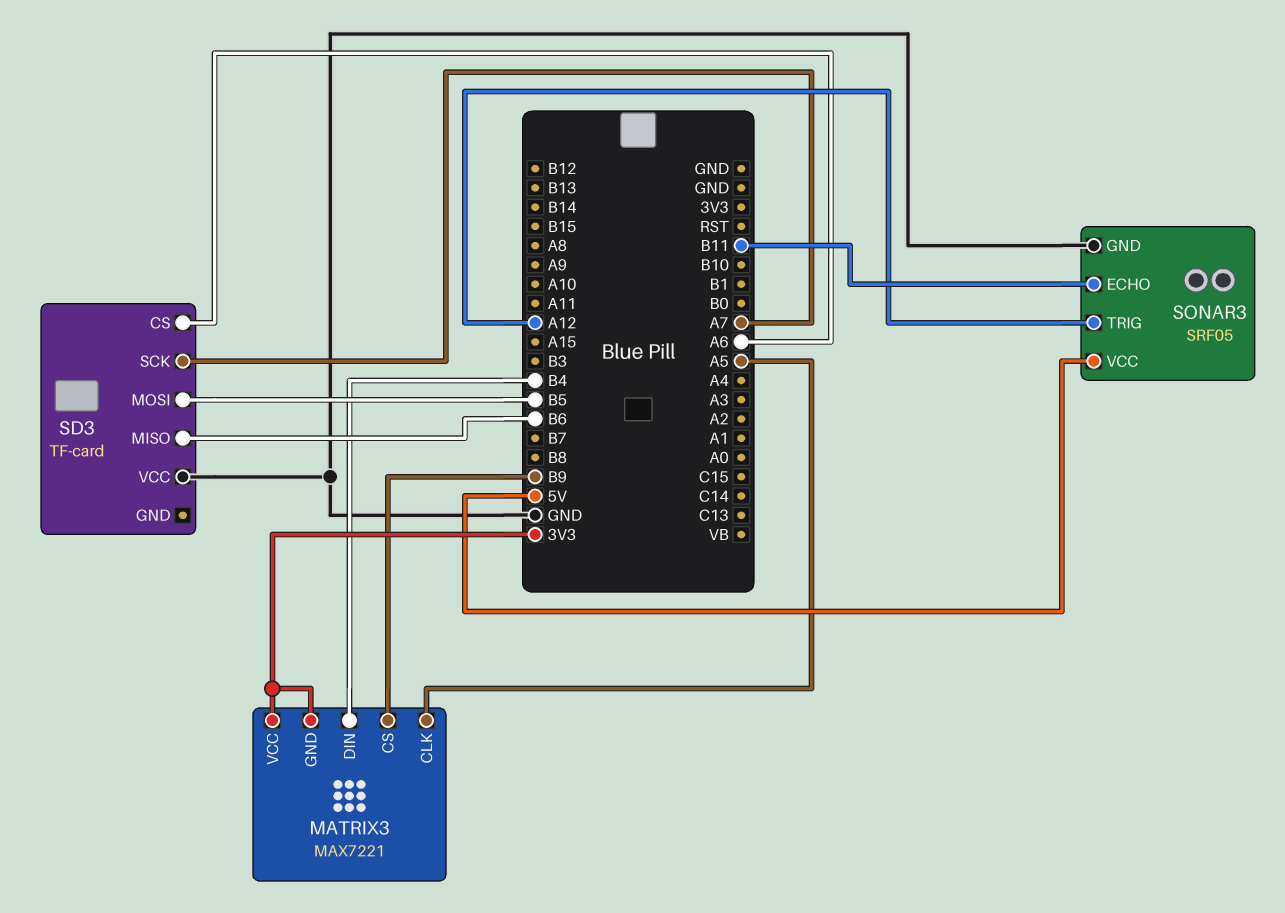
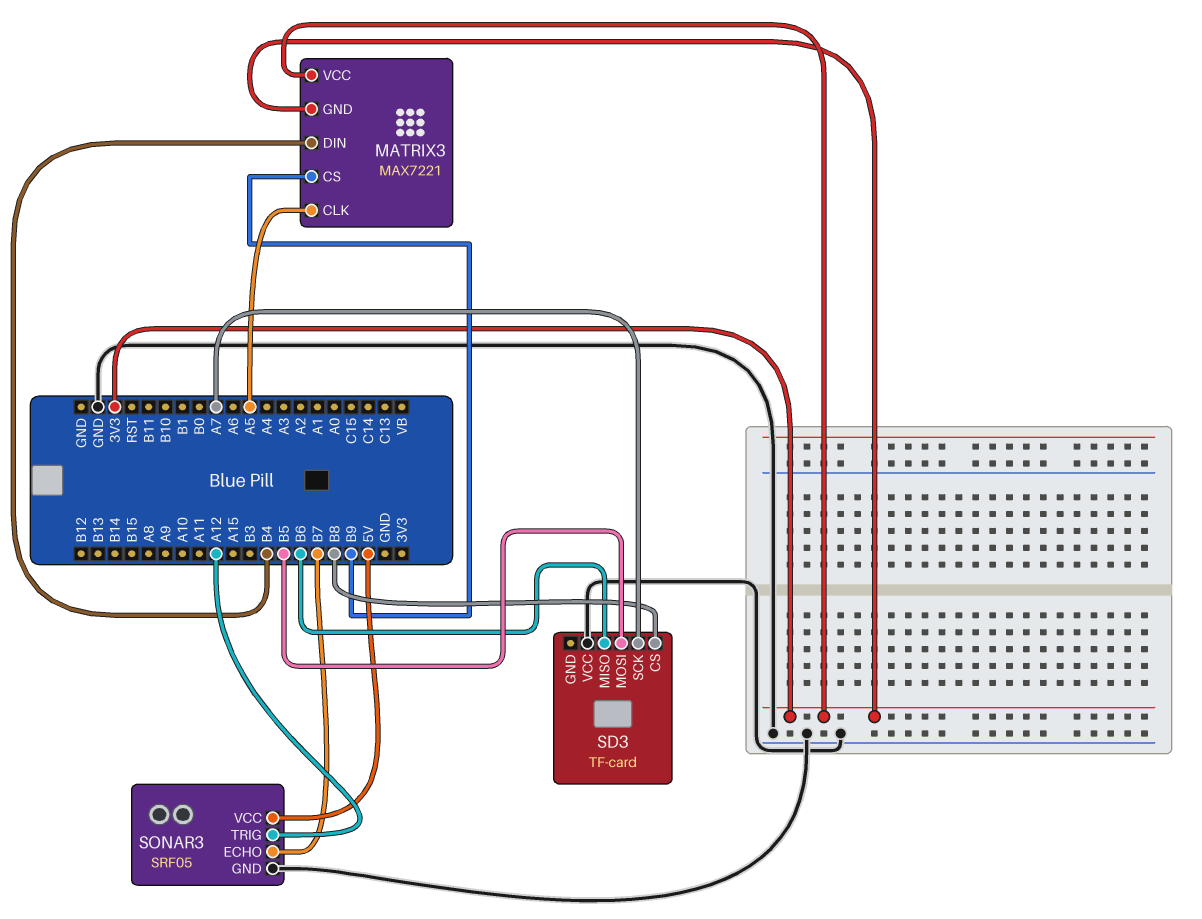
SD3 pin CS: A6 -> B8
SONAR3 pin ECHO: B11 -> B7

